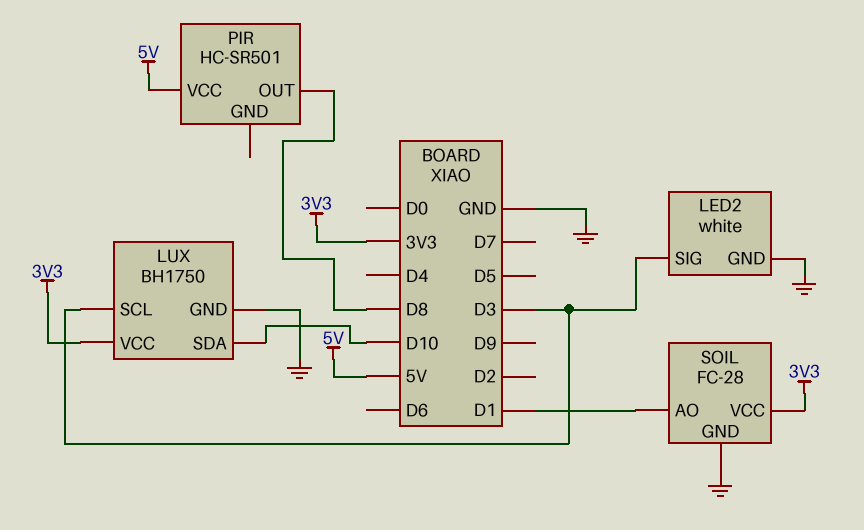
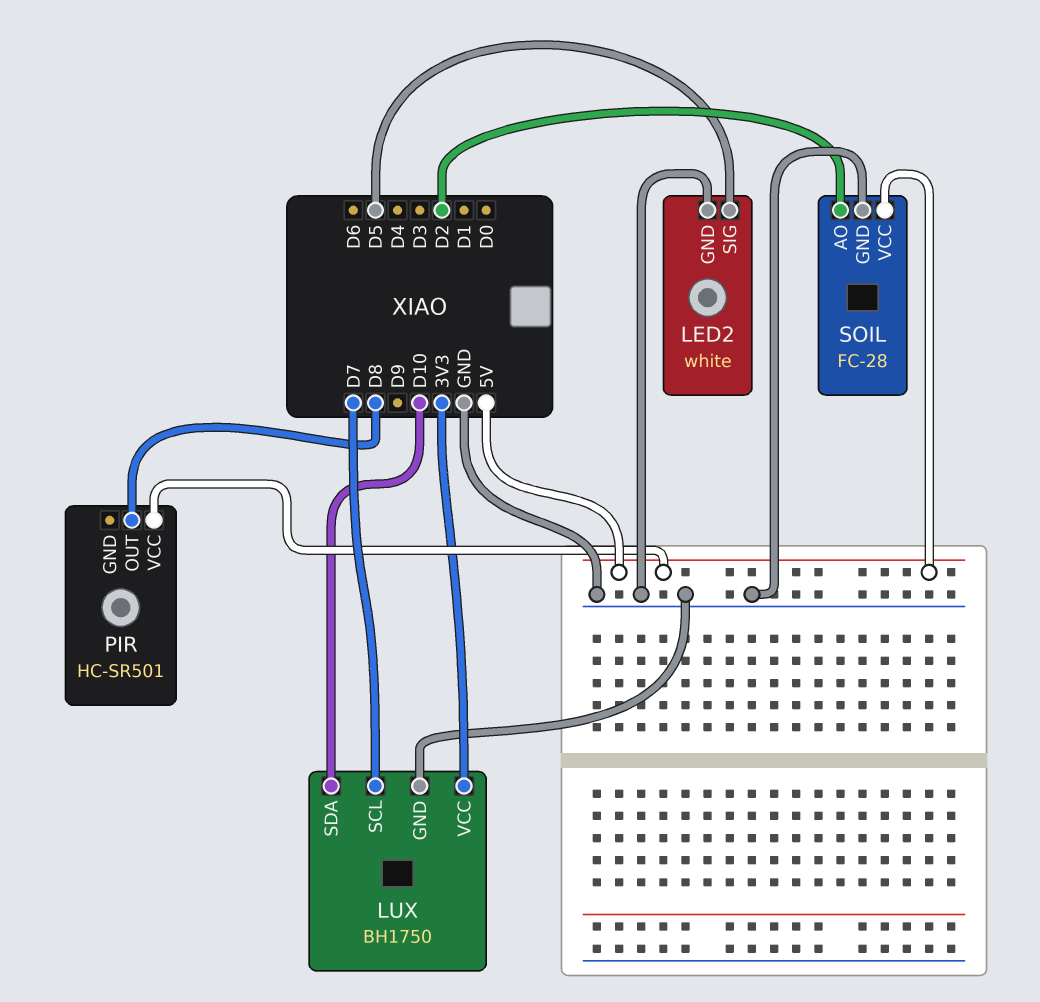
LED2 pin SIG: D3 -> D5
LUX pin SCL: D3 -> D7
SOIL pin AO: D1 -> D2
SOIL pin VCC: 3V3 -> 5V

